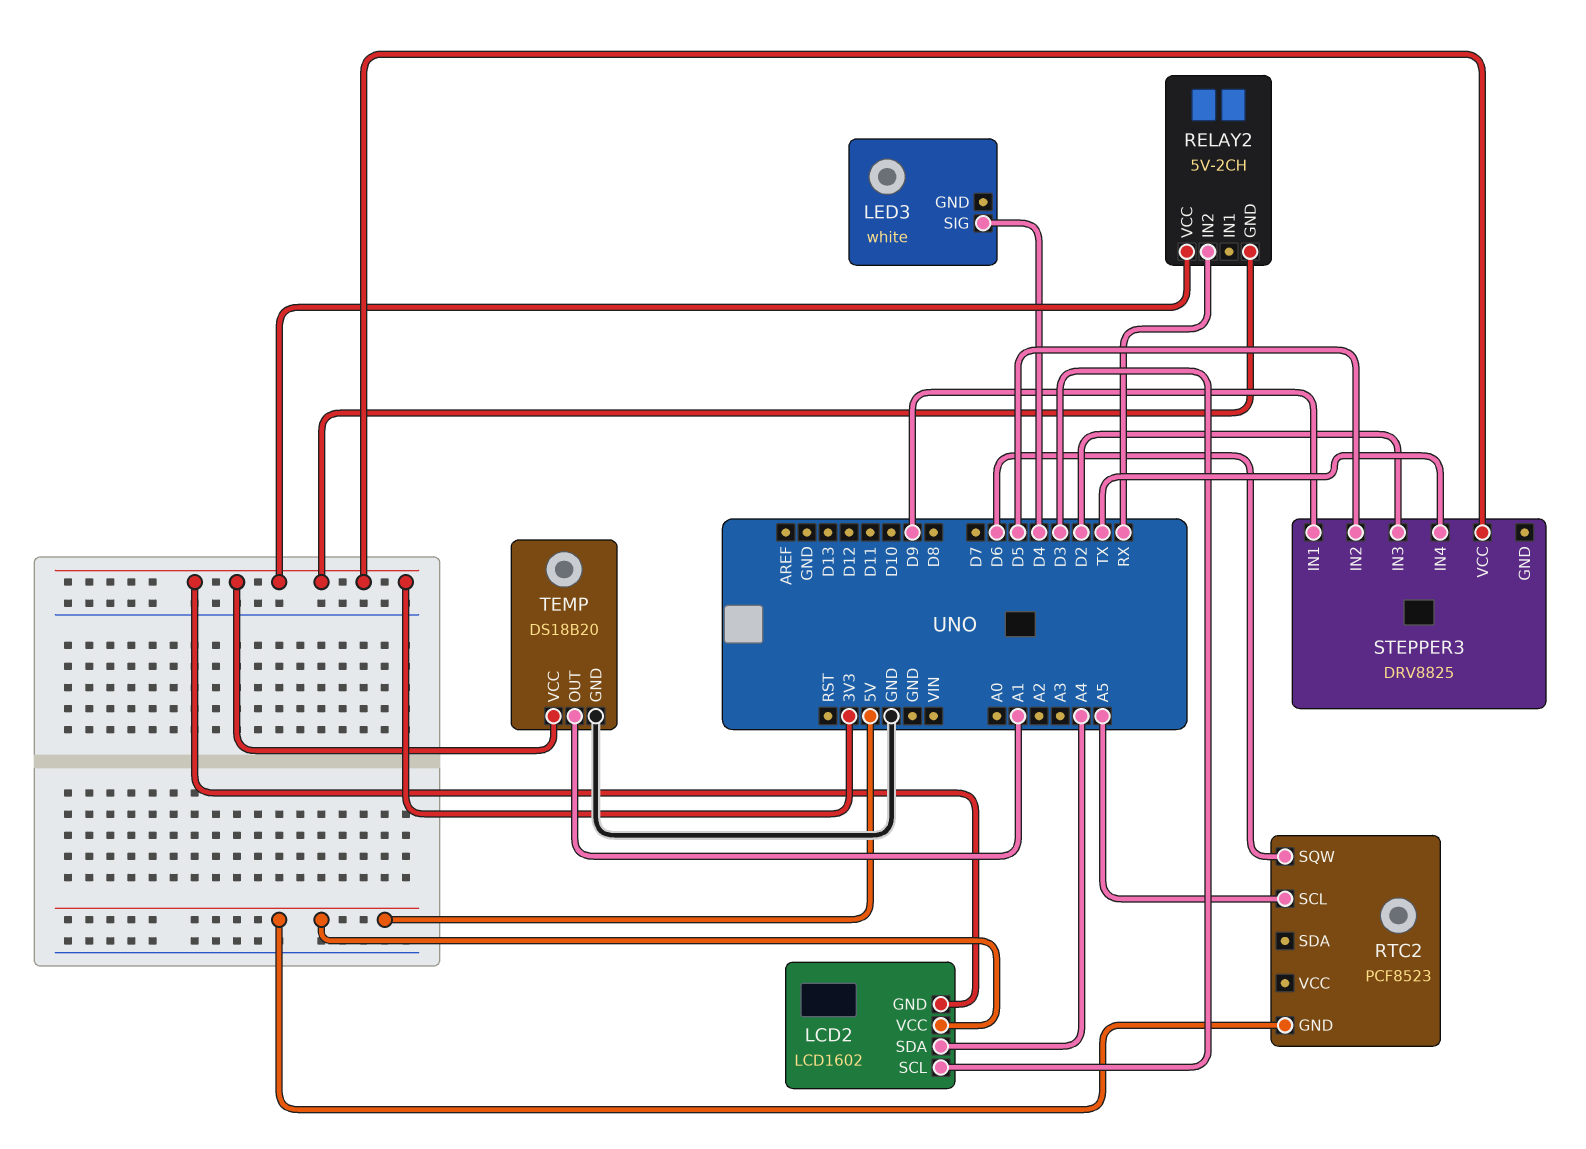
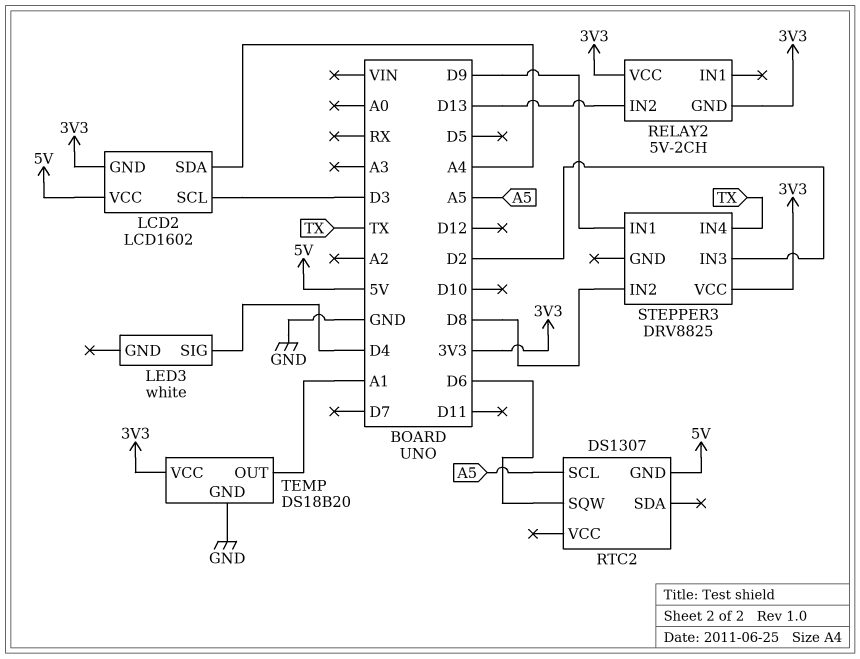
RELAY2 pin IN2: RX -> D13
RTC2: PCF8523 -> DS1307
STEPPER3 pin IN2: D5 -> D8

